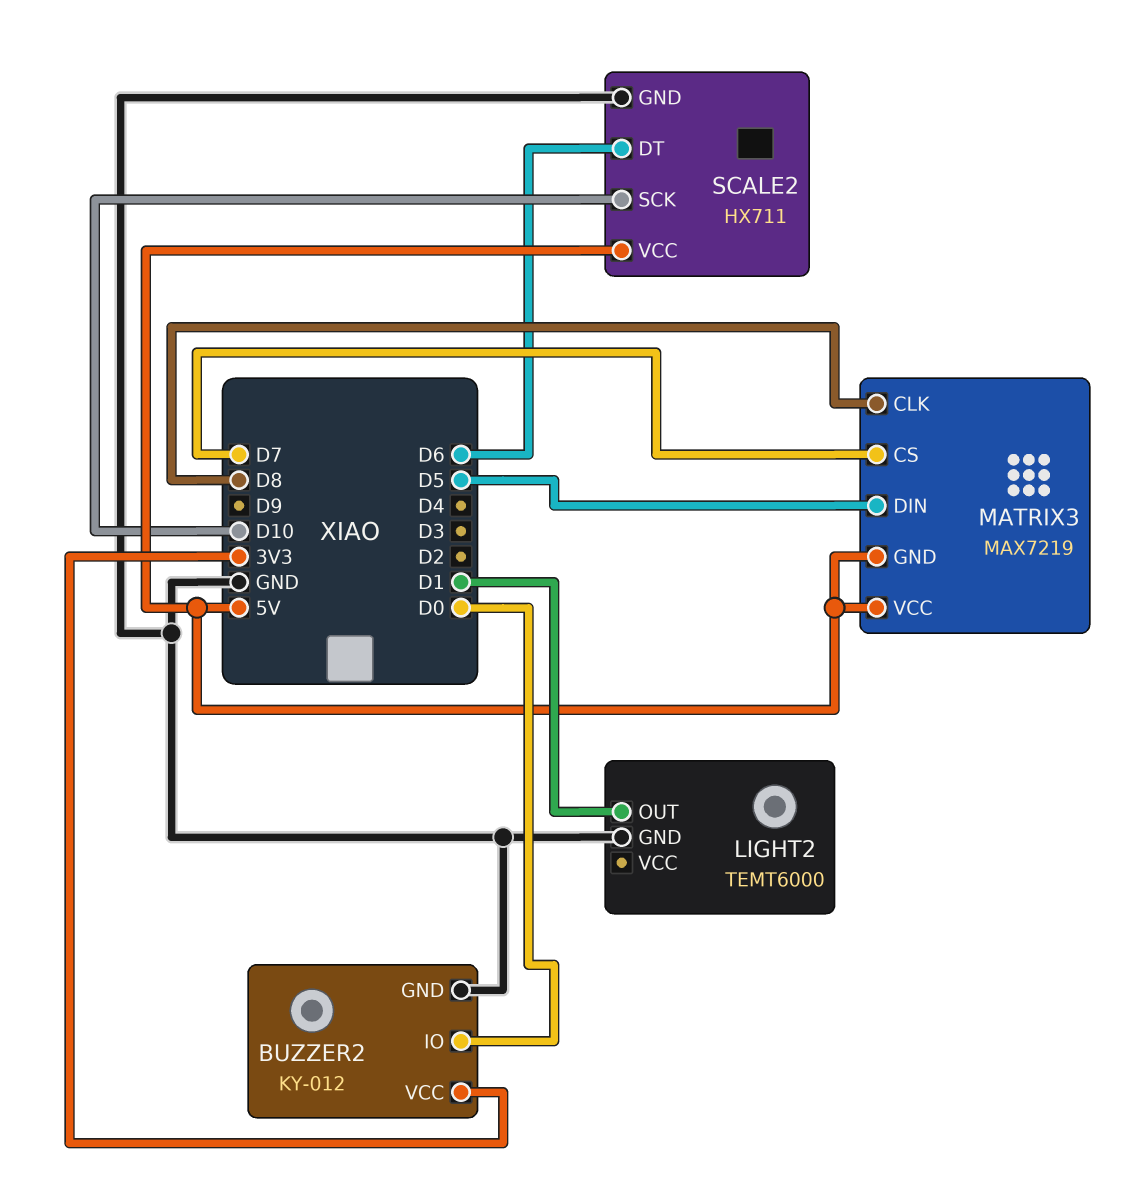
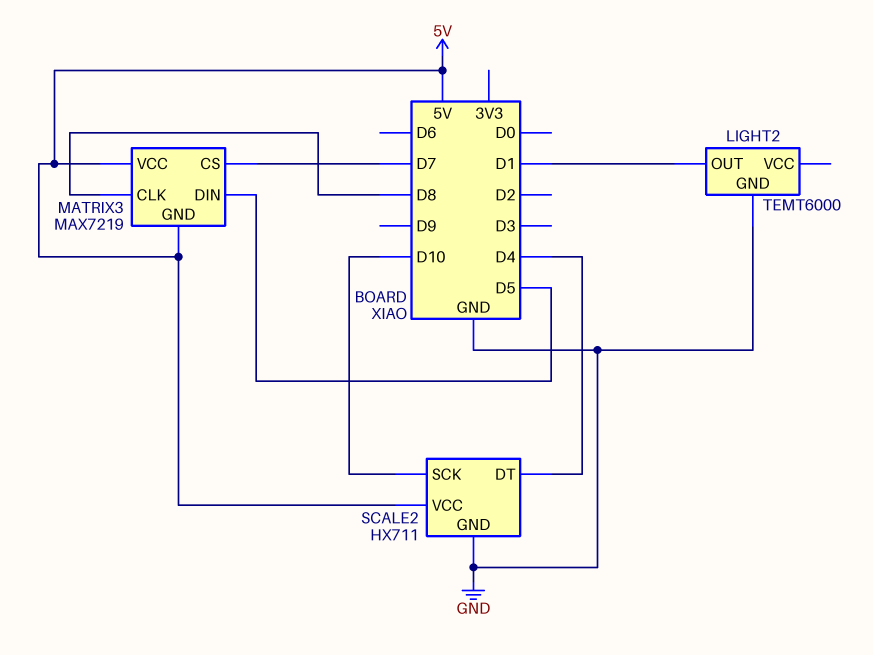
BUZZER2: KY-012 -> none
BUZZER2 pin GND: GND -> none
BUZZER2 pin IO: D0 -> none
BUZZER2 pin VCC: 3V3 -> none
SCALE2 pin DT: D6 -> D4

